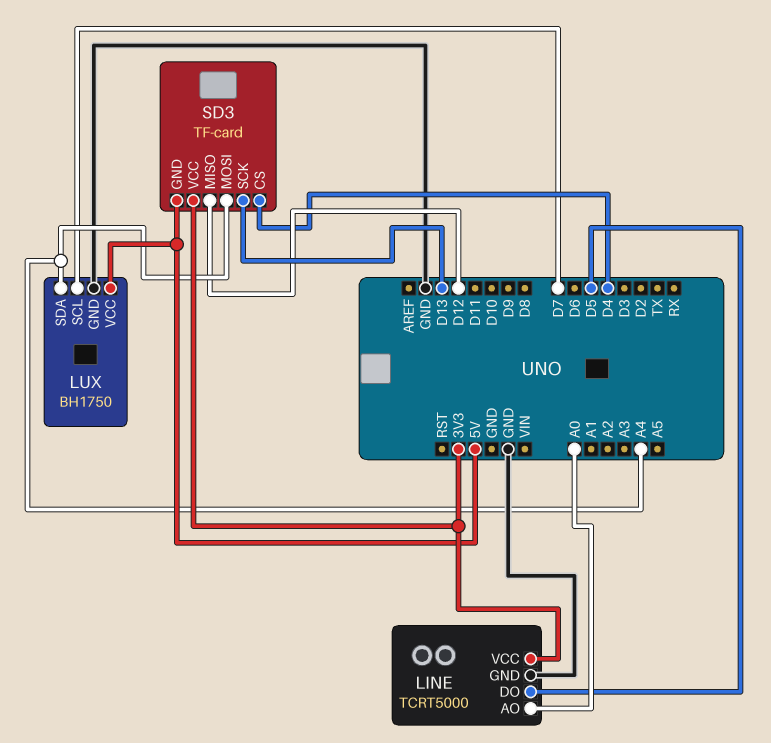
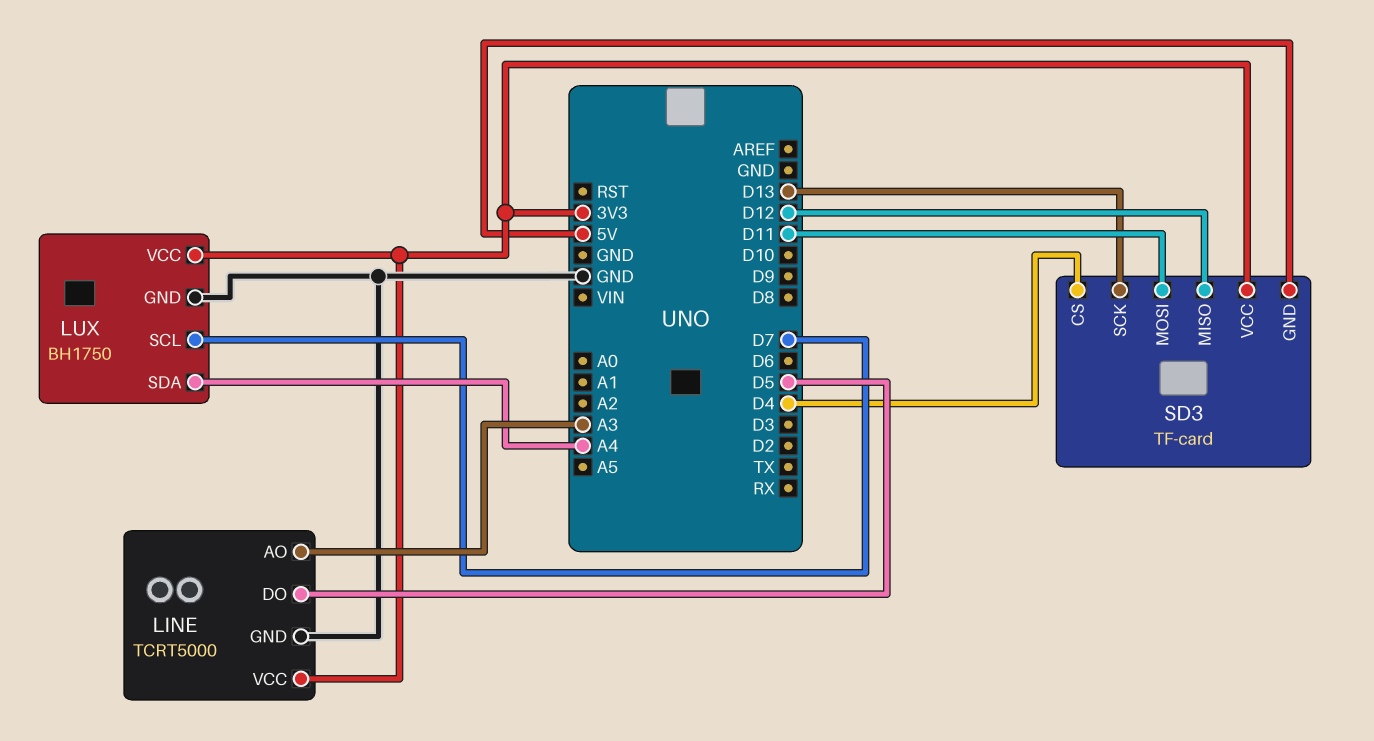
LINE pin AO: A0 -> A3
LUX pin VCC: 5V -> 3V3
SD3 pin MOSI: A4 -> D11

